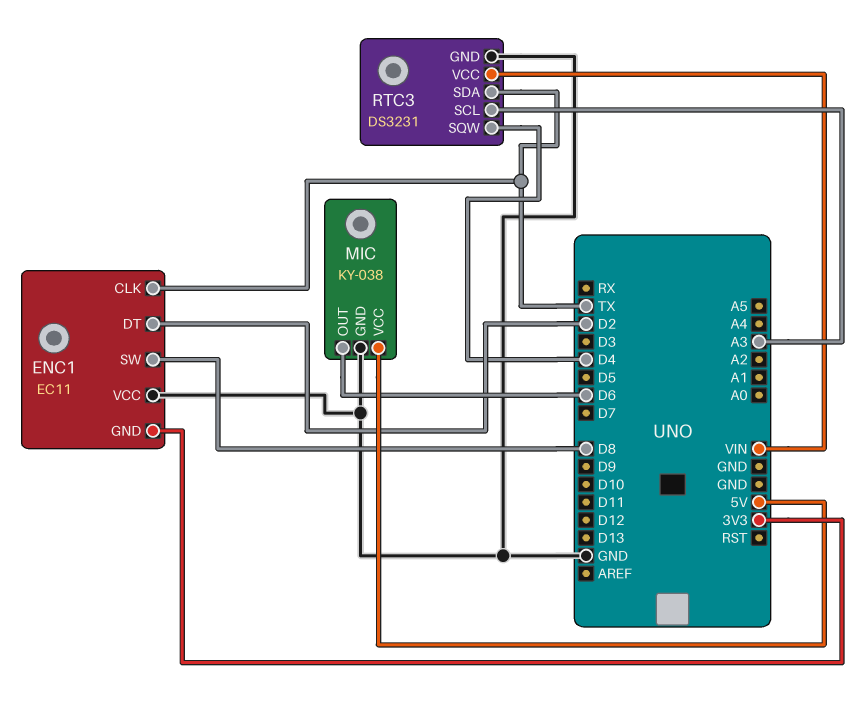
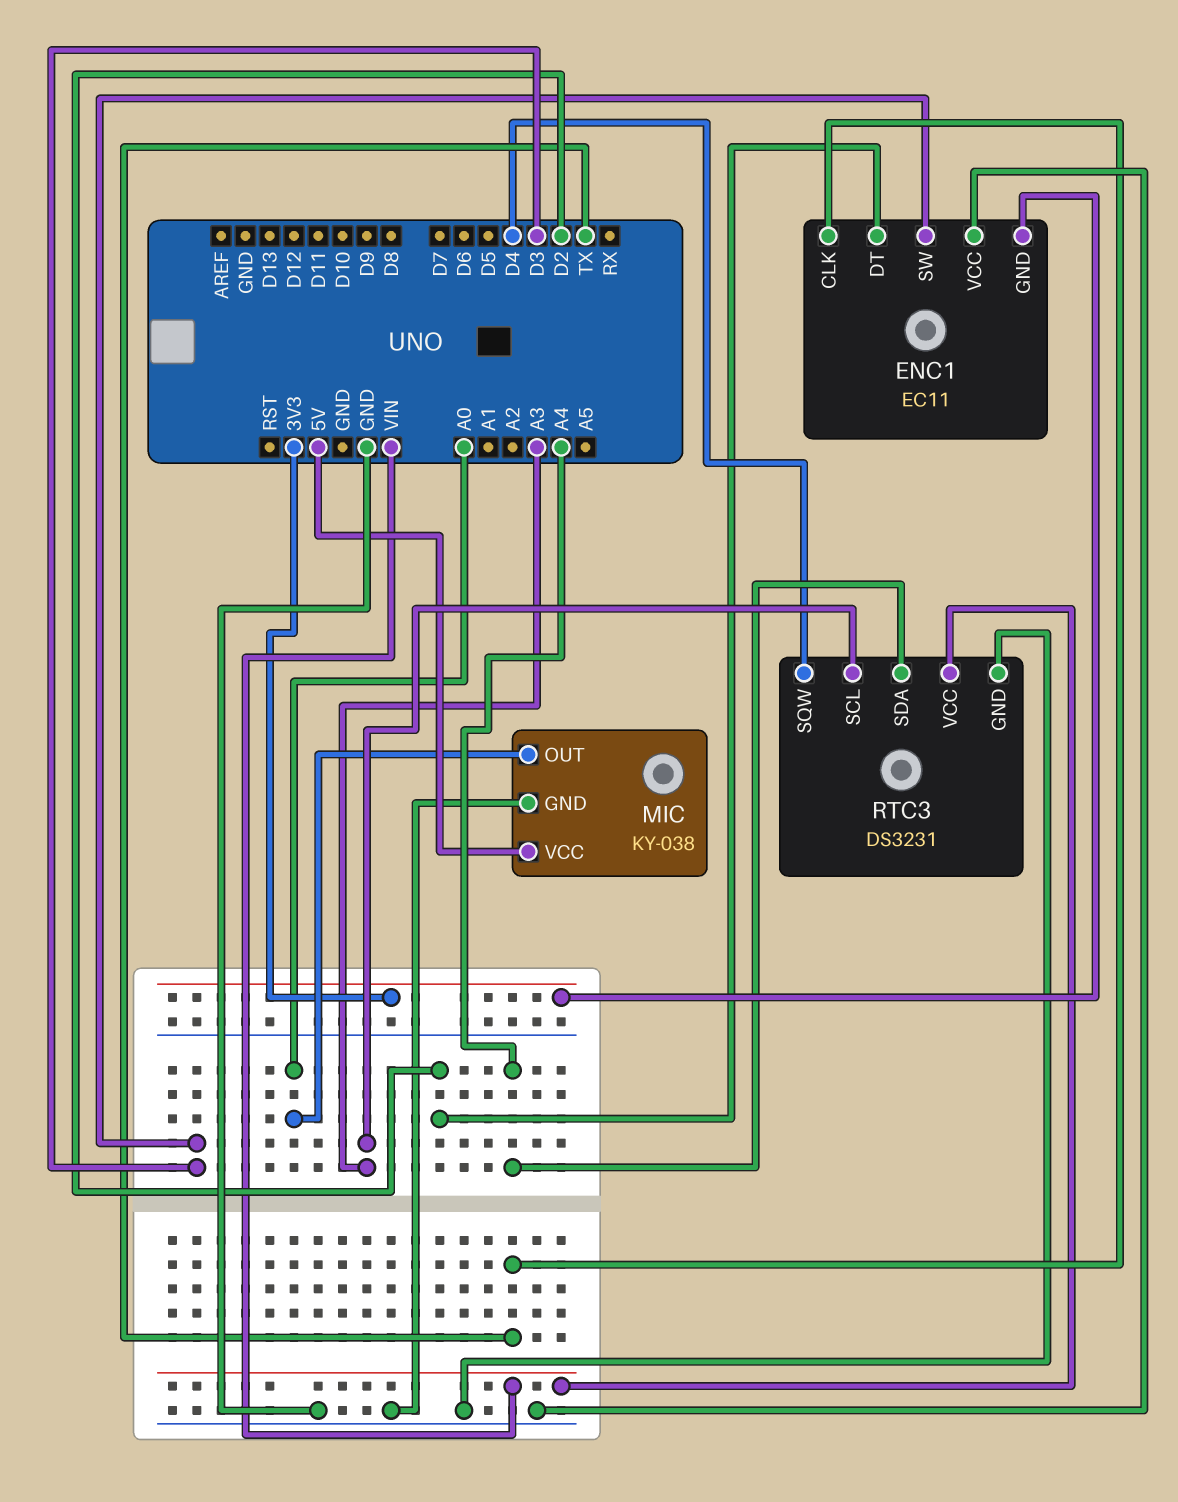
ENC1 pin SW: D8 -> D3
MIC pin OUT: D6 -> A0
RTC3 pin SDA: TX -> A4

